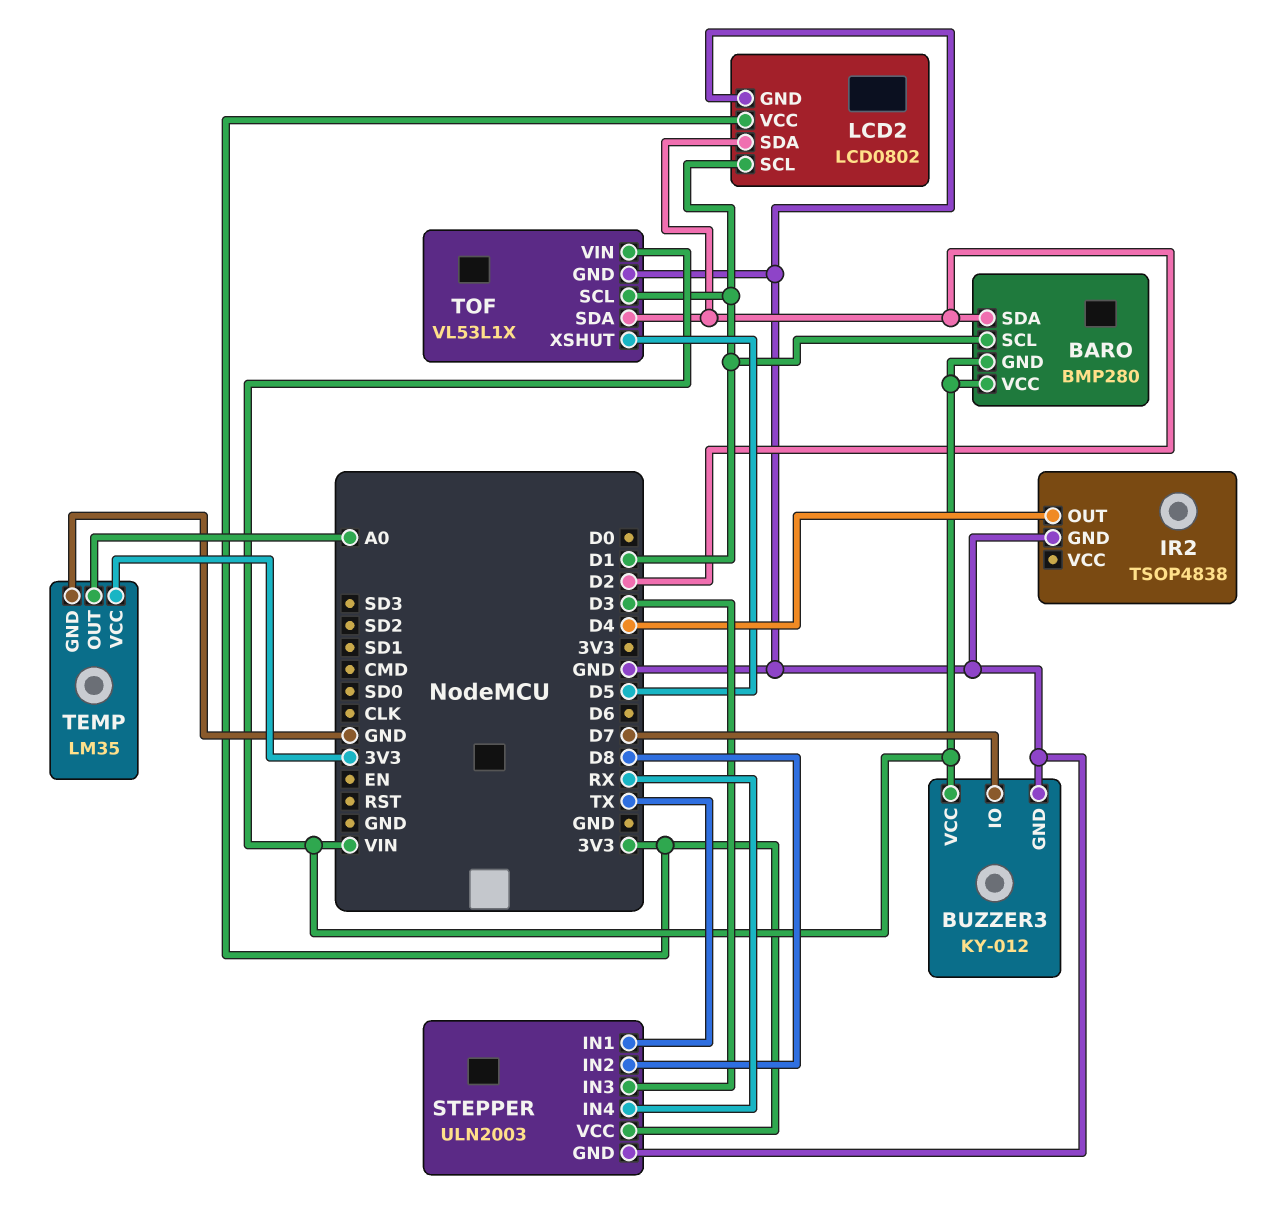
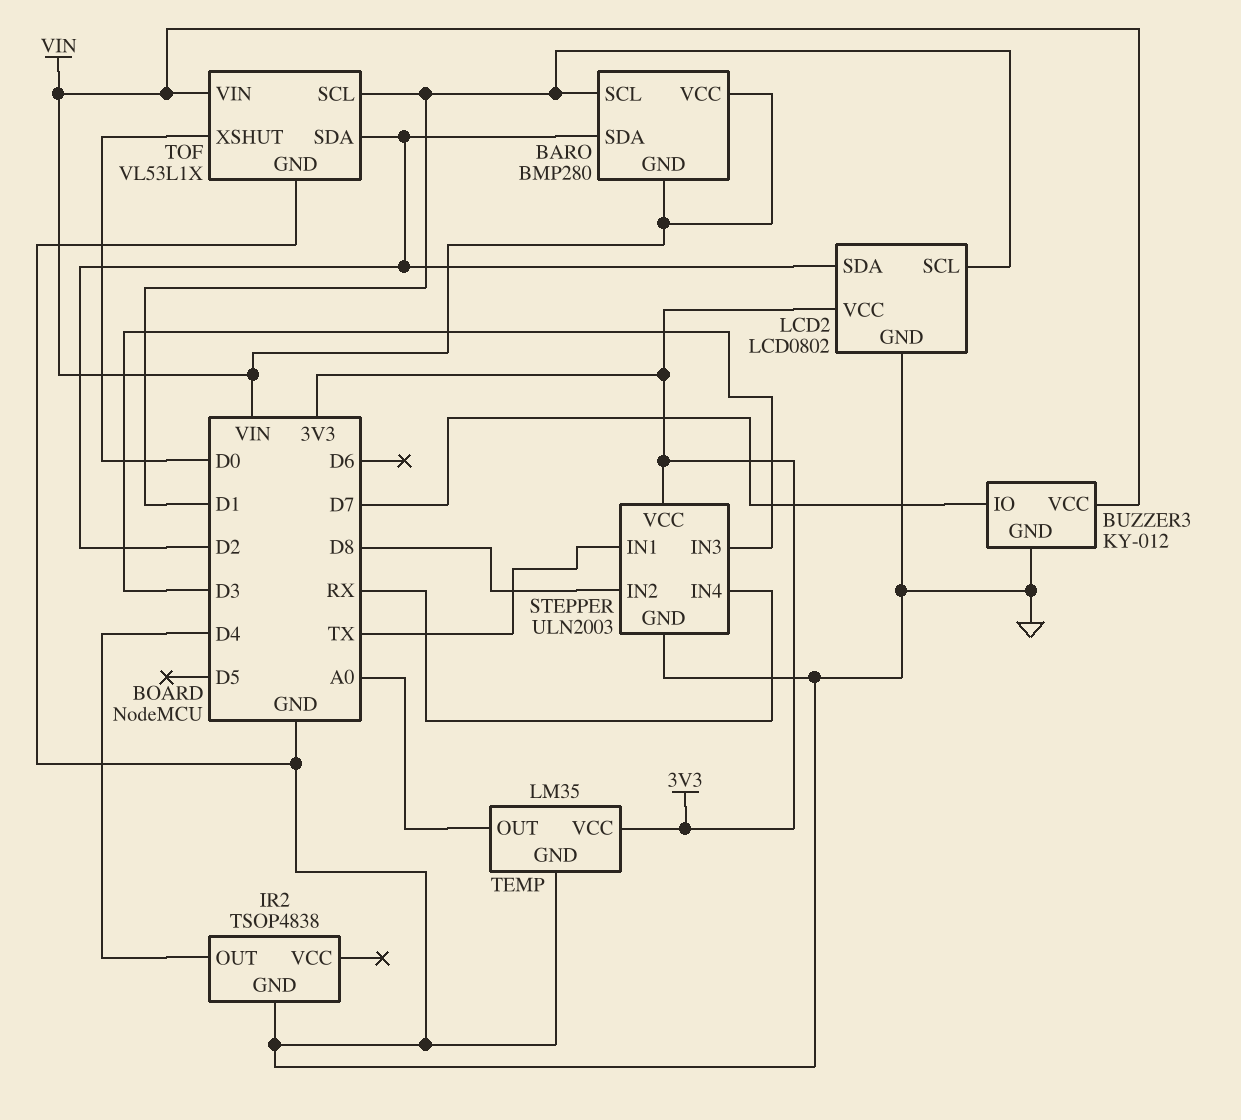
TOF pin XSHUT: D5 -> D0

